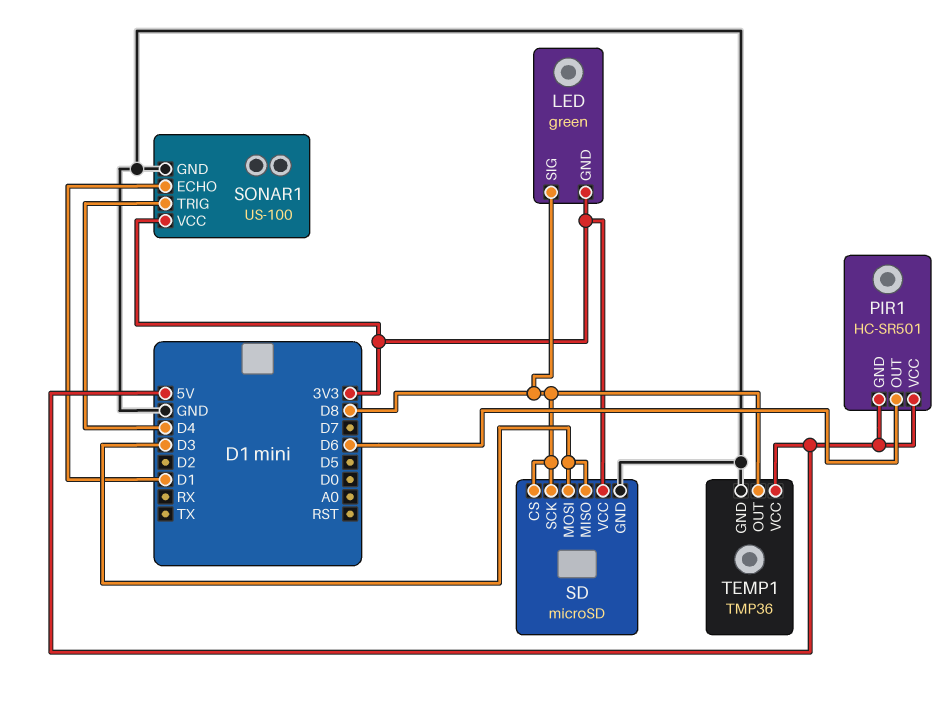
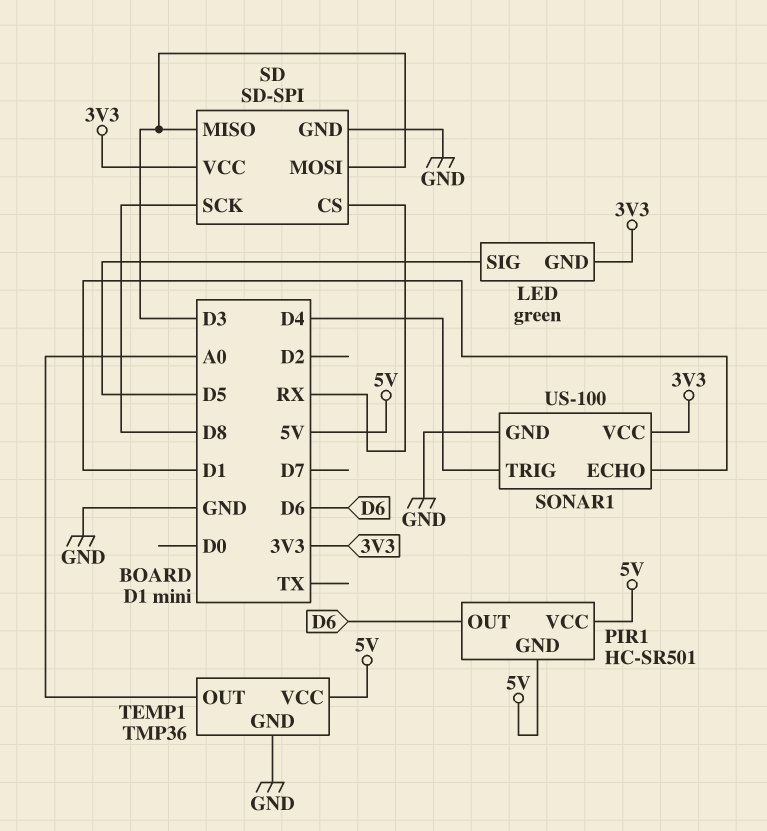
LED pin SIG: D8 -> D5
SD: microSD -> SD-SPI
SD pin CS: D8 -> RX
TEMP1 pin OUT: D8 -> A0

